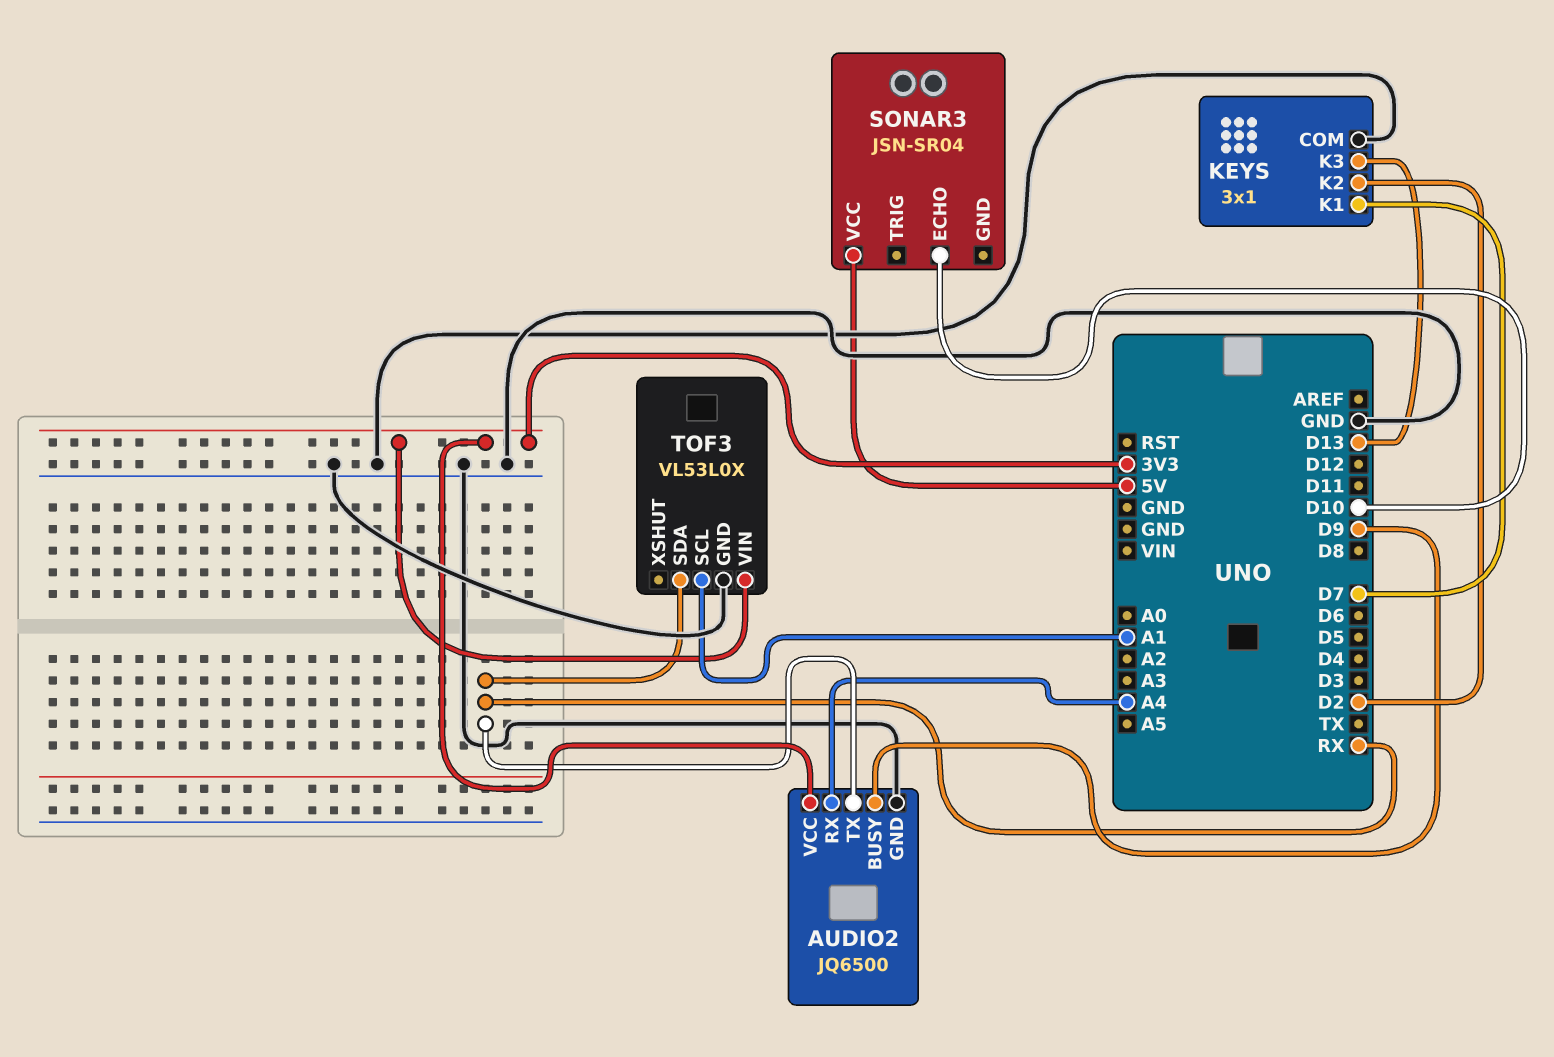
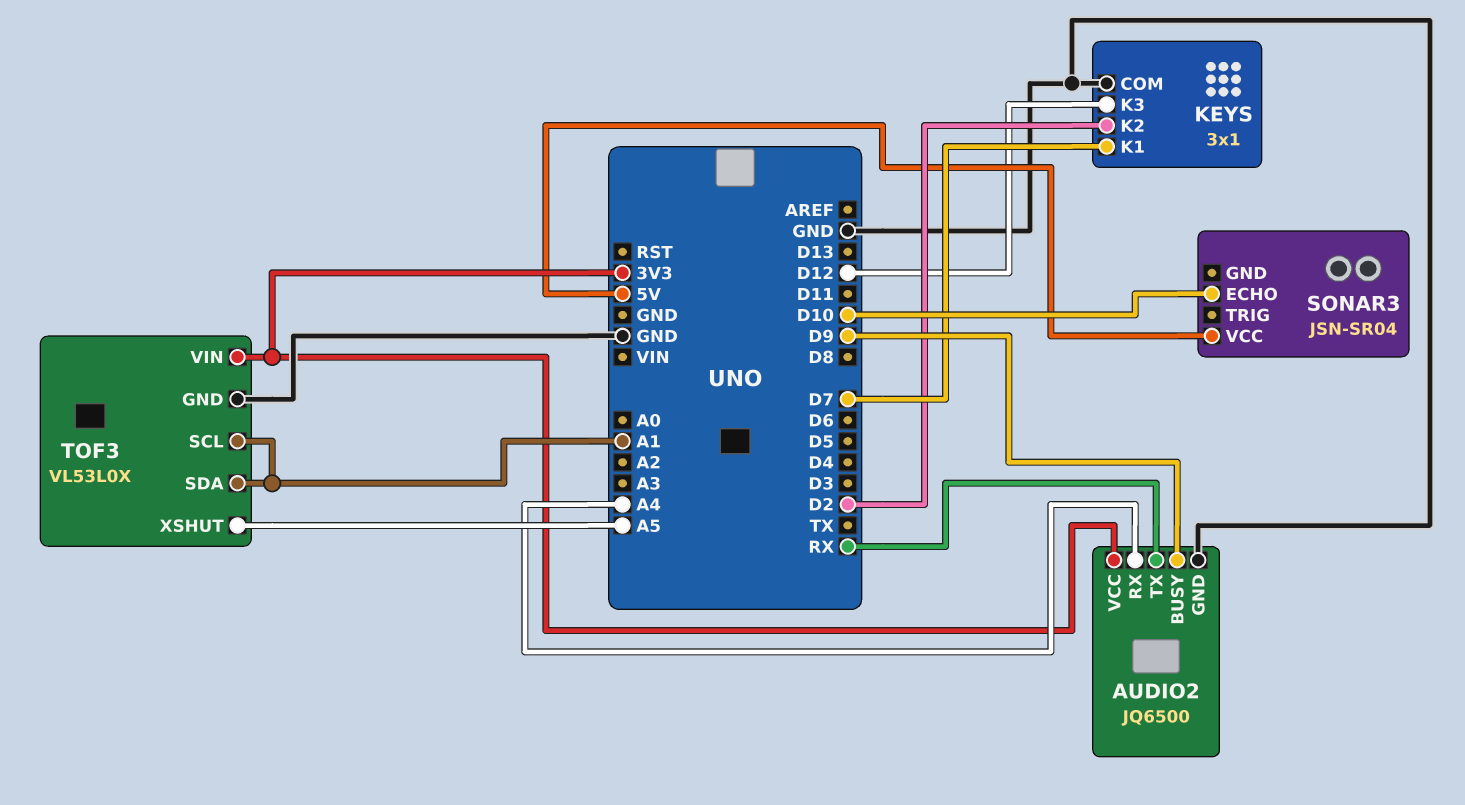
KEYS pin K3: D13 -> D12
TOF3 pin SDA: RX -> A1
TOF3 pin XSHUT: none -> A5

